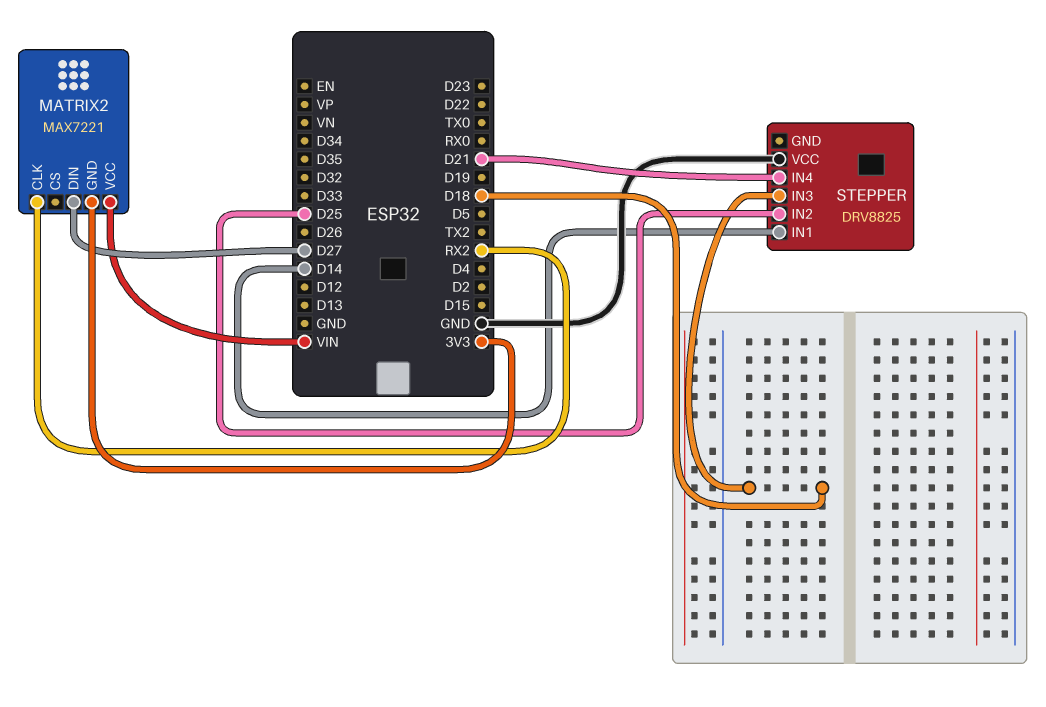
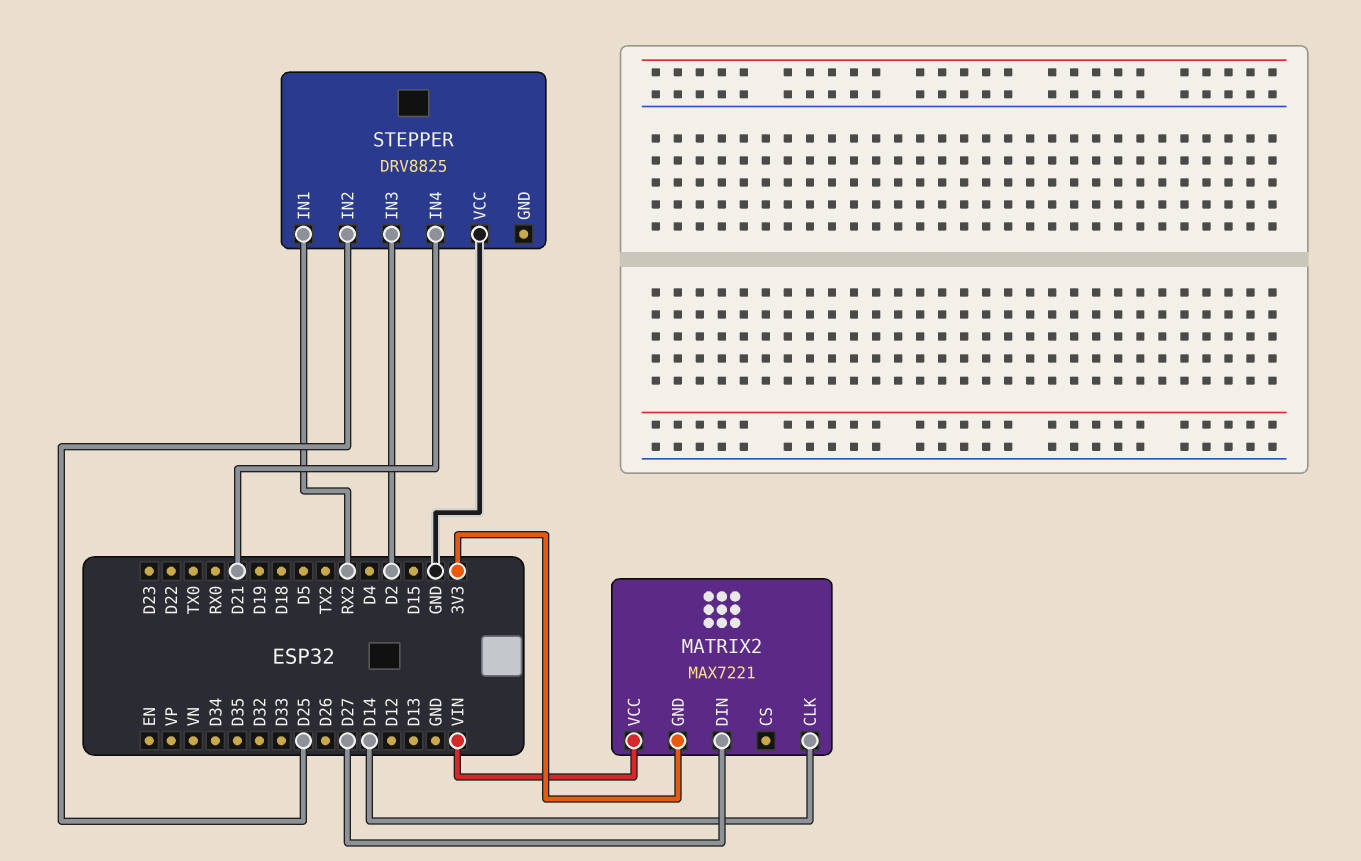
MATRIX2 pin CLK: RX2 -> D14
STEPPER pin IN1: D14 -> RX2
STEPPER pin IN3: D18 -> D2

